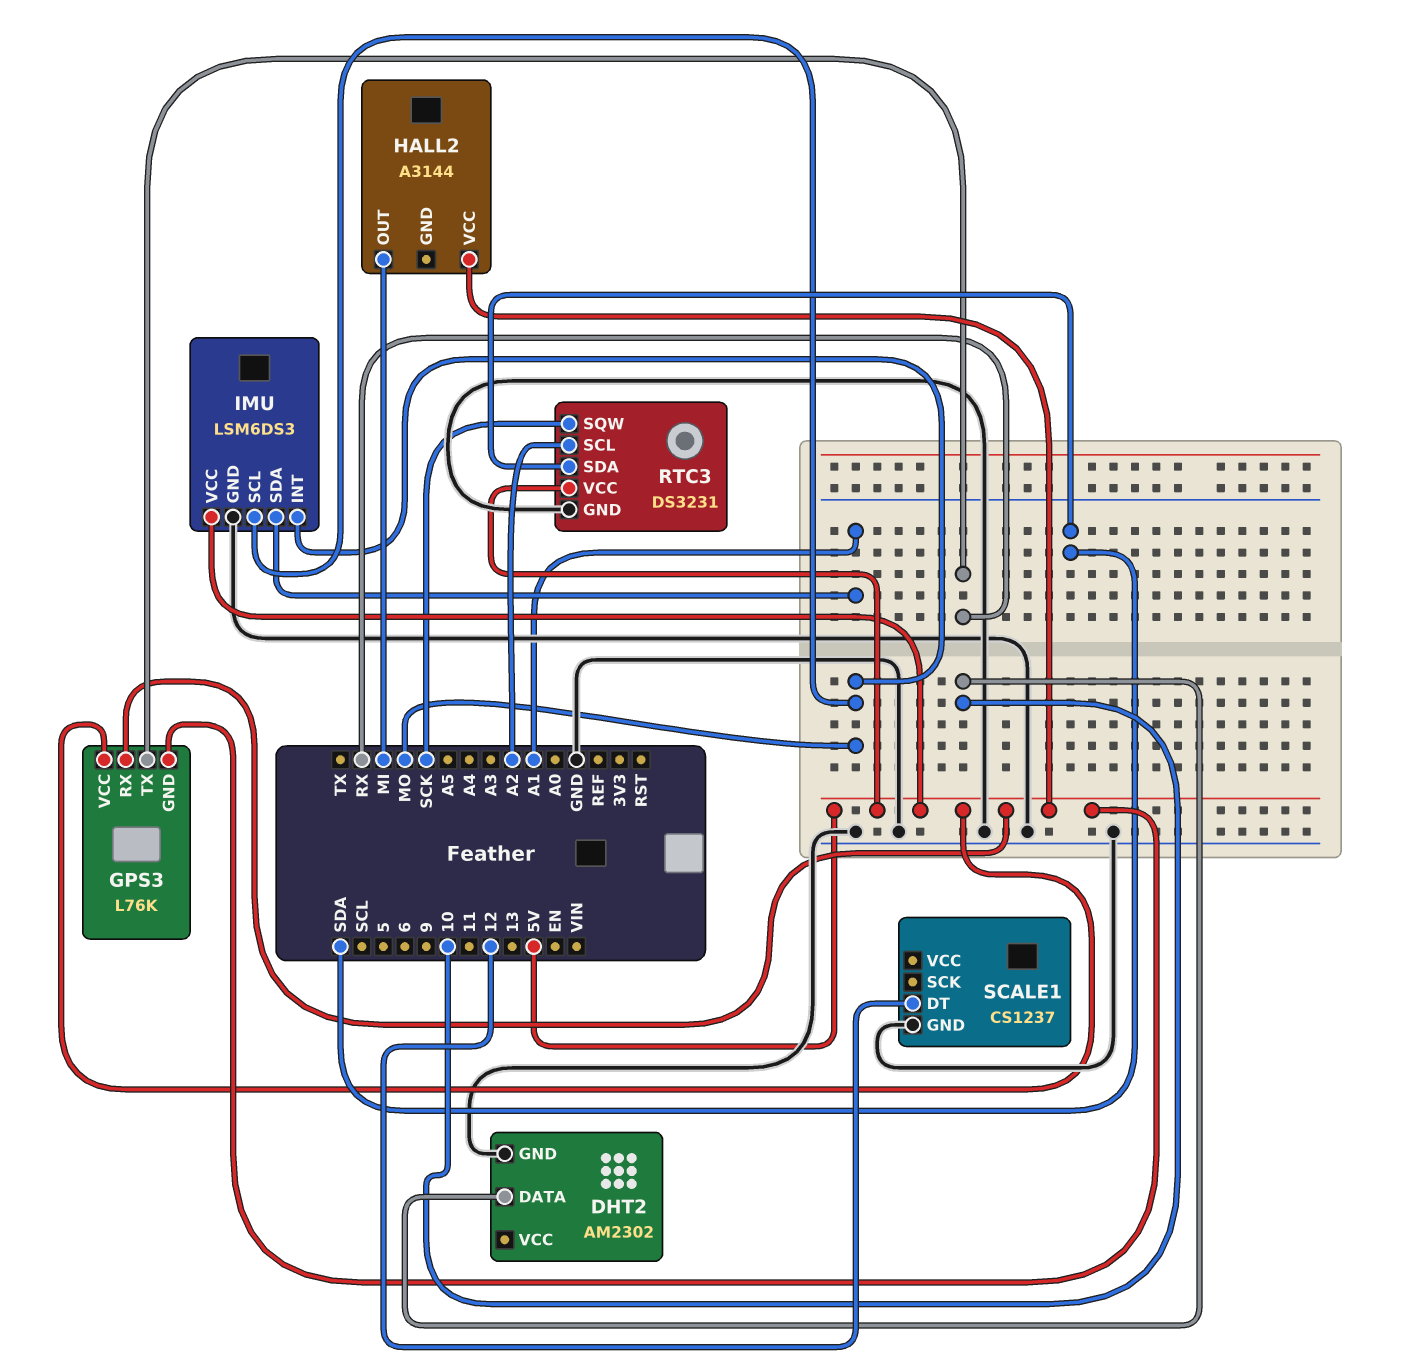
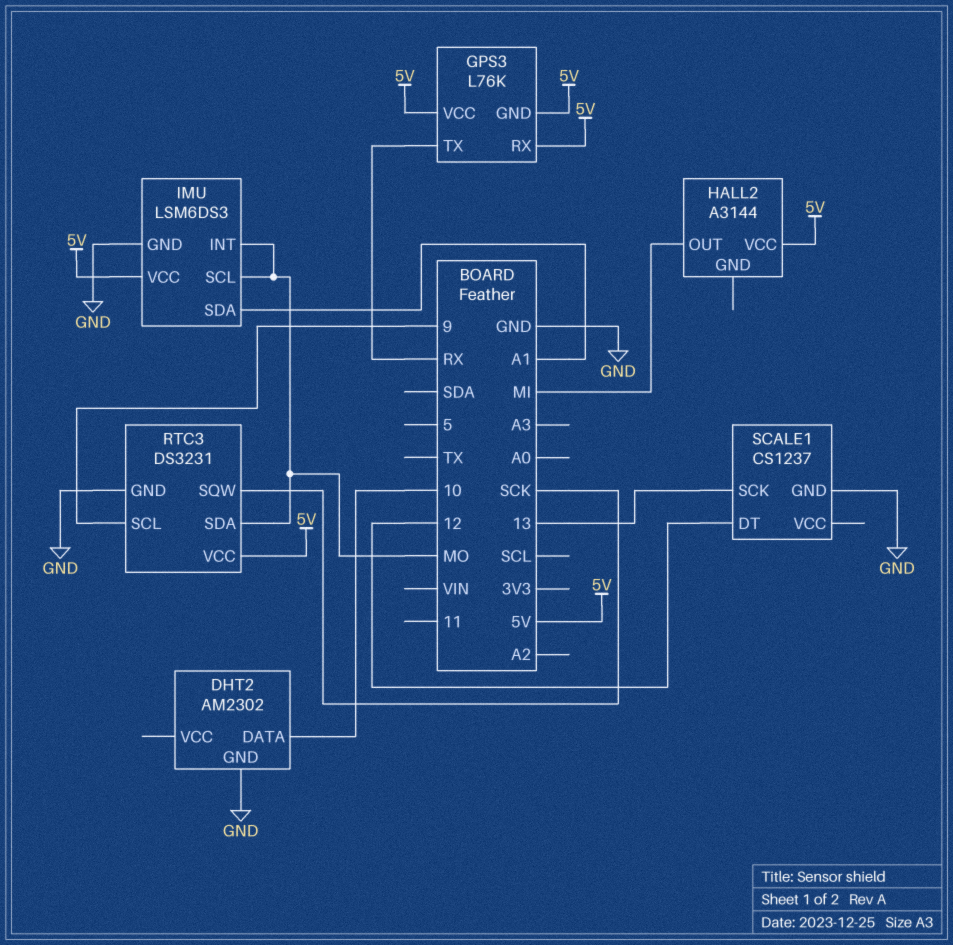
RTC3 pin SCL: A2 -> 9
RTC3 pin SDA: SDA -> MO
SCALE1 pin SCK: none -> 13

